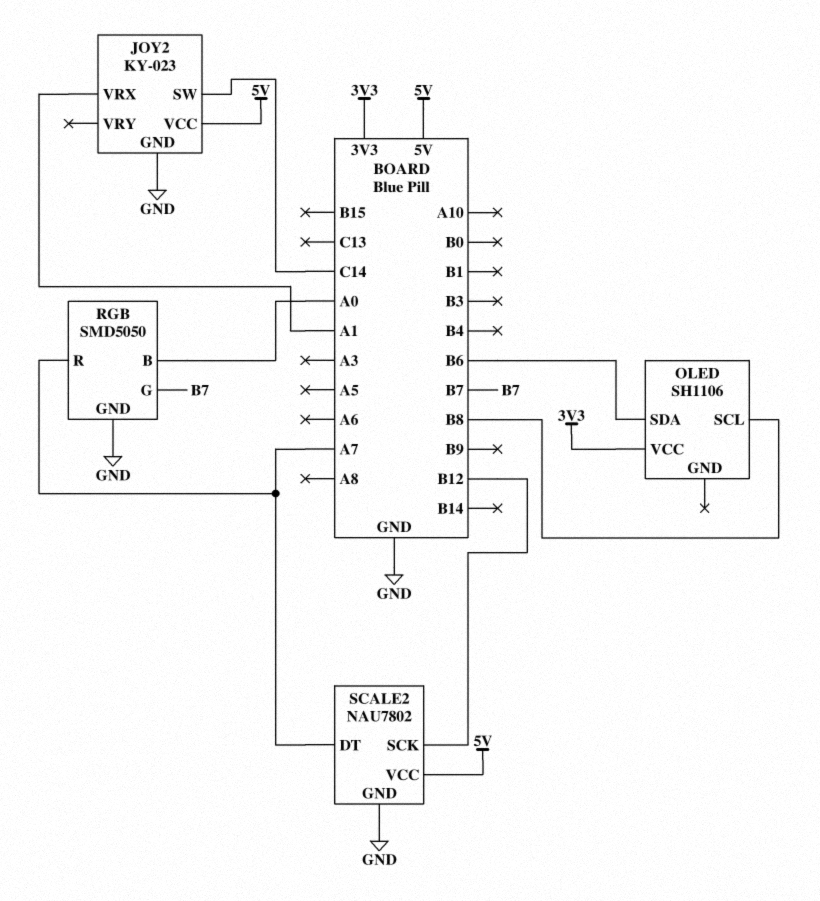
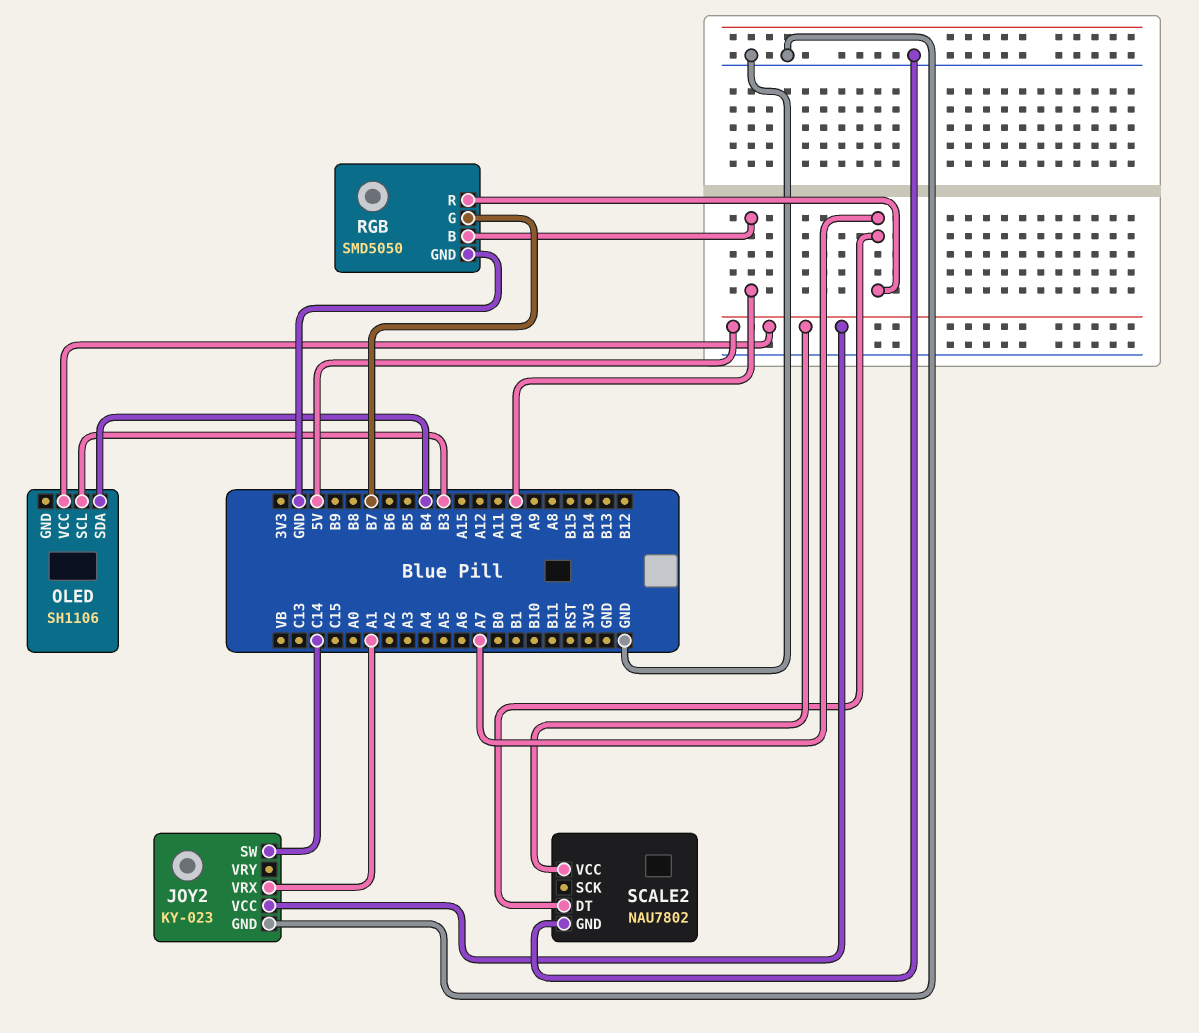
OLED pin SCL: B8 -> B3
OLED pin SDA: B6 -> B4
OLED pin VCC: 3V3 -> 5V
RGB pin B: A0 -> A10
SCALE2 pin SCK: B12 -> none

